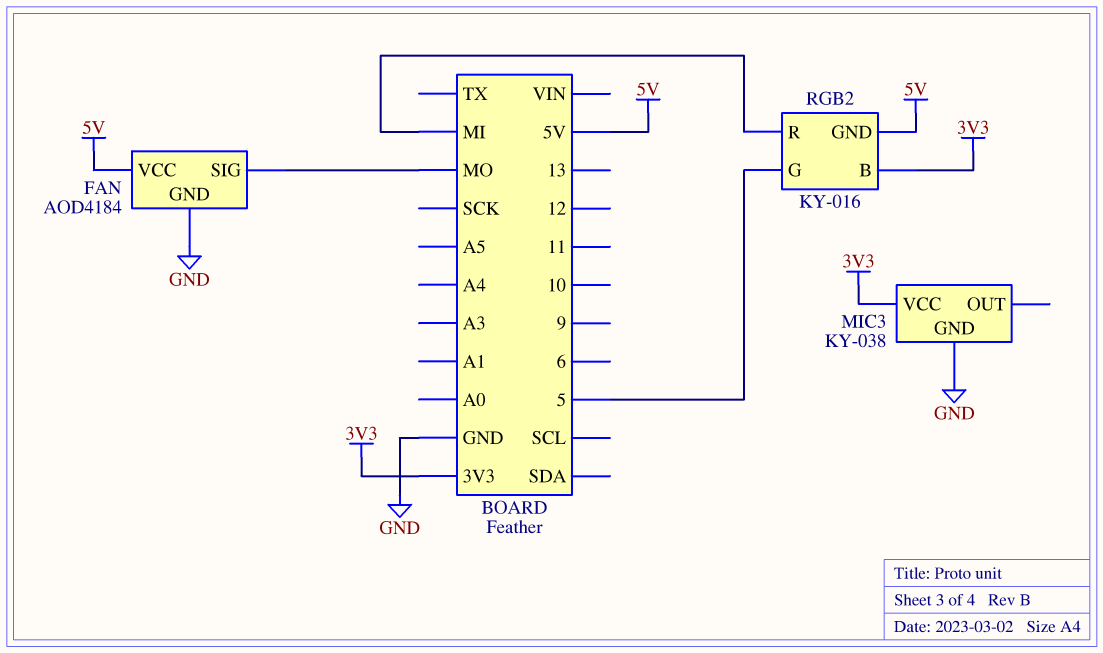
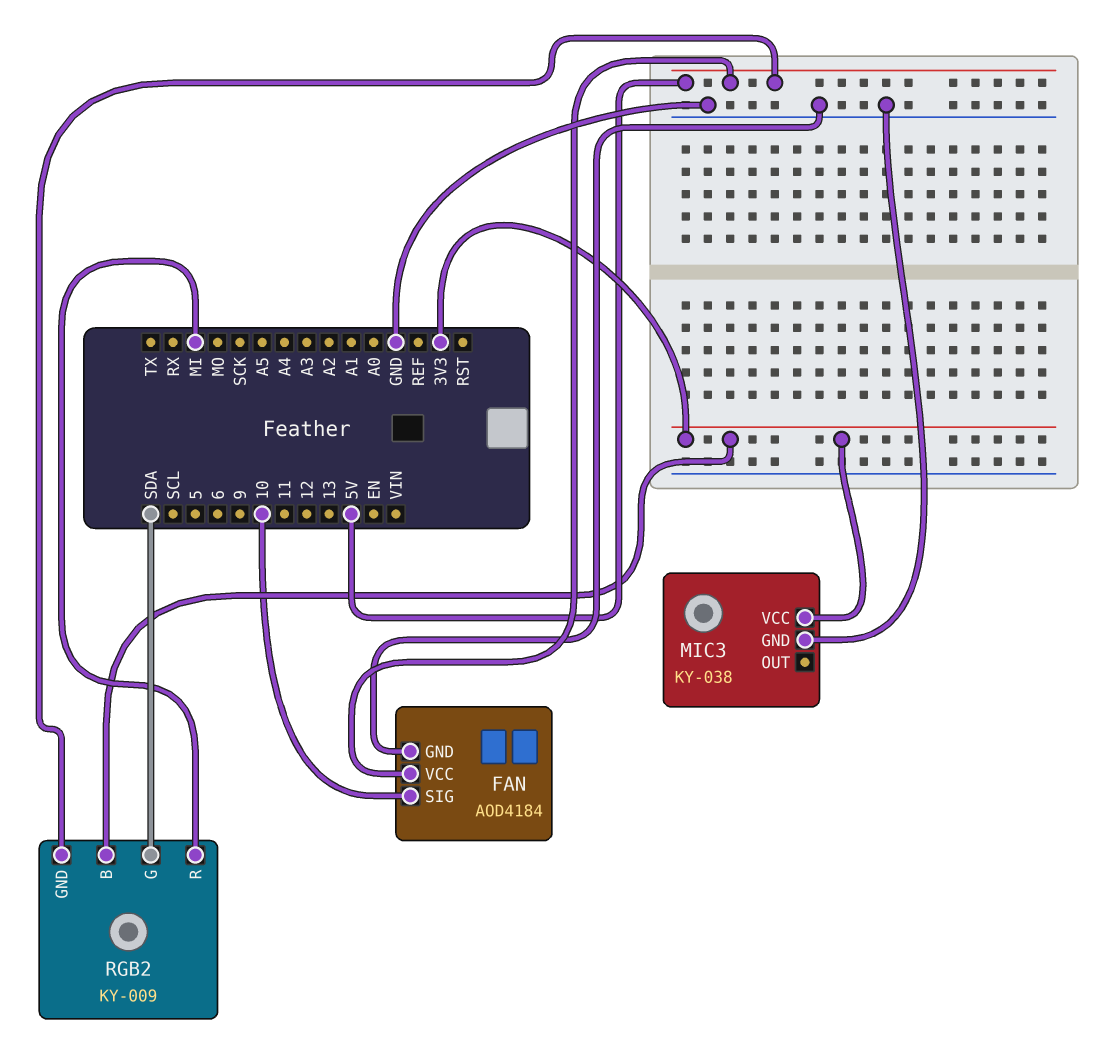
FAN pin SIG: MO -> 10
RGB2: KY-016 -> KY-009
RGB2 pin G: 5 -> SDA

